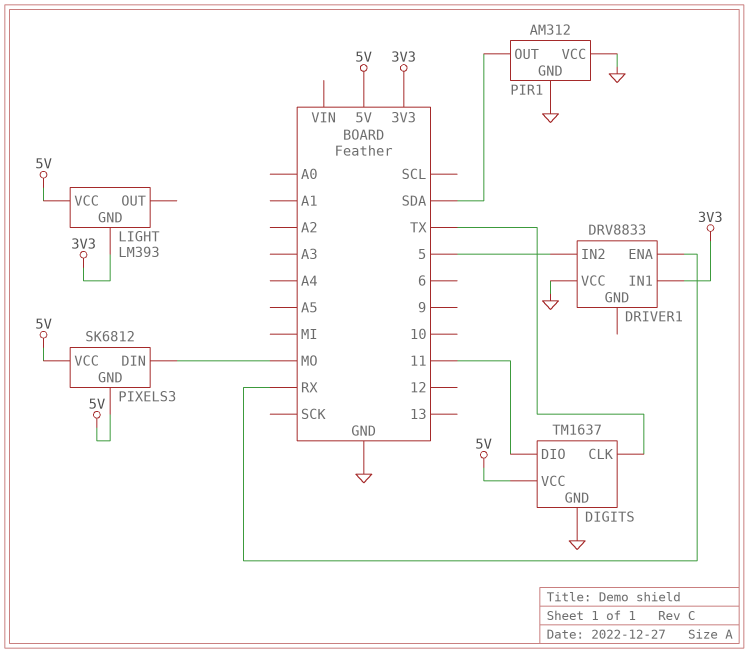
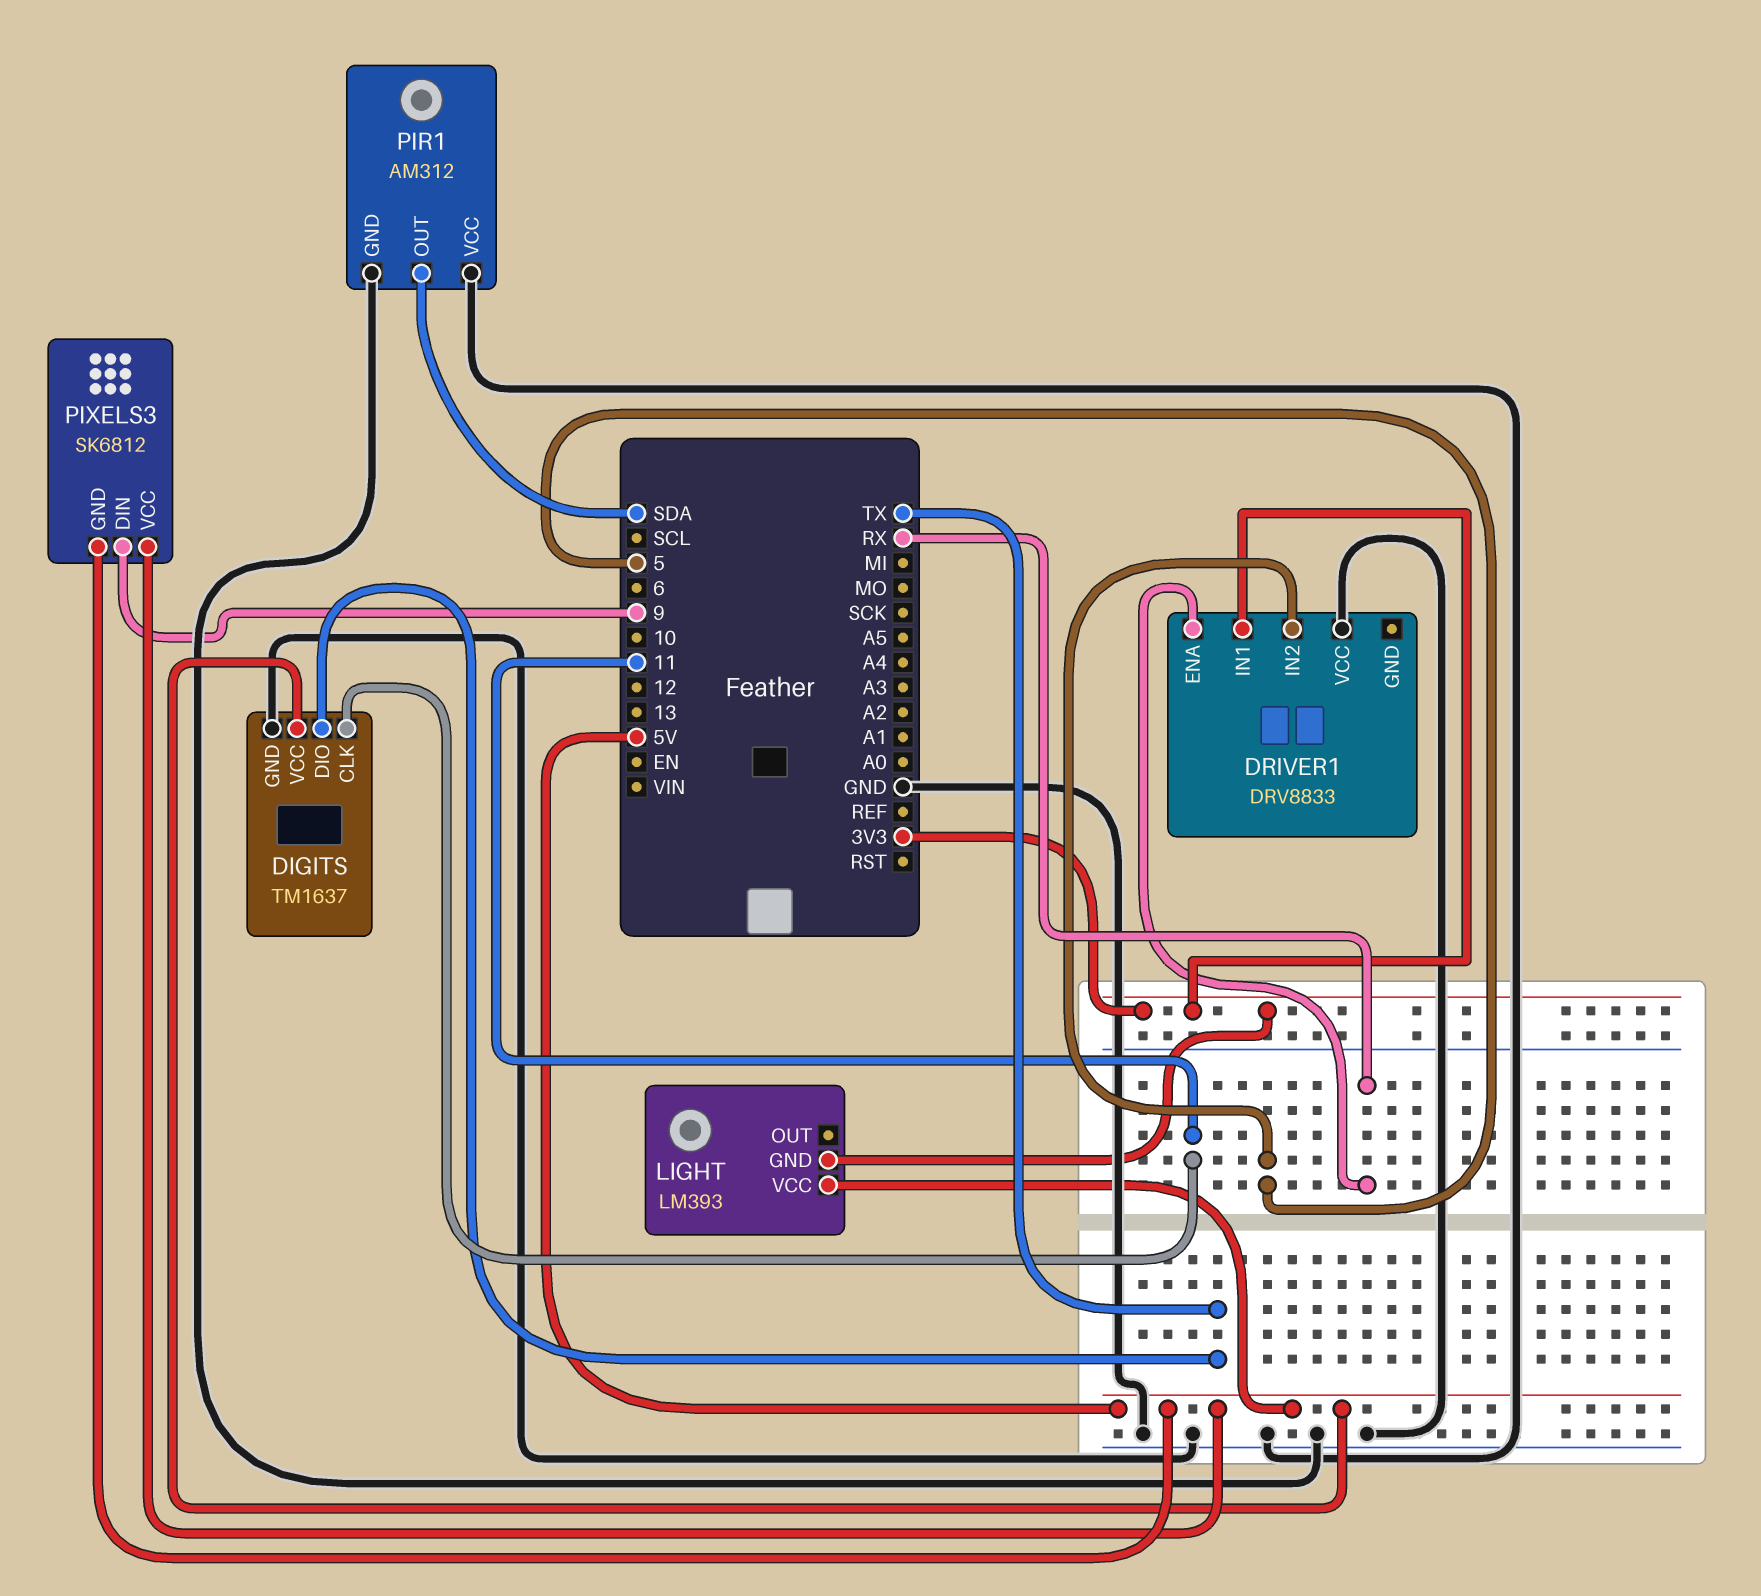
DIGITS pin CLK: TX -> 11
DIGITS pin DIO: 11 -> TX
PIXELS3 pin DIN: MO -> 9

